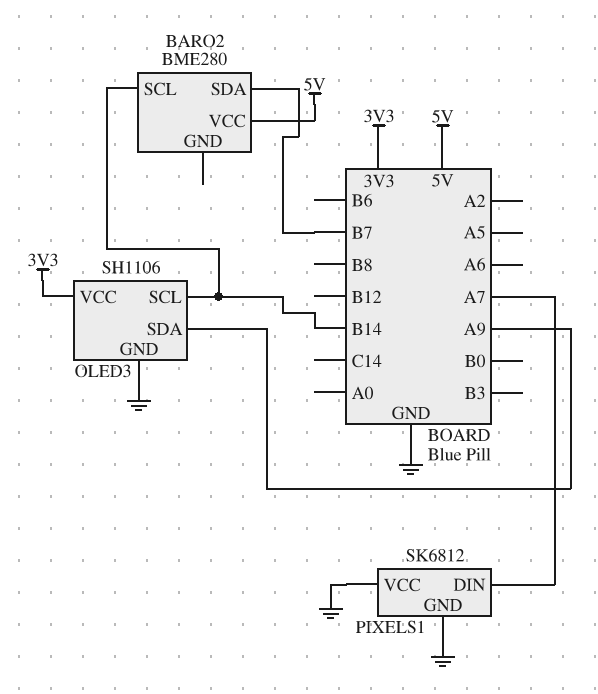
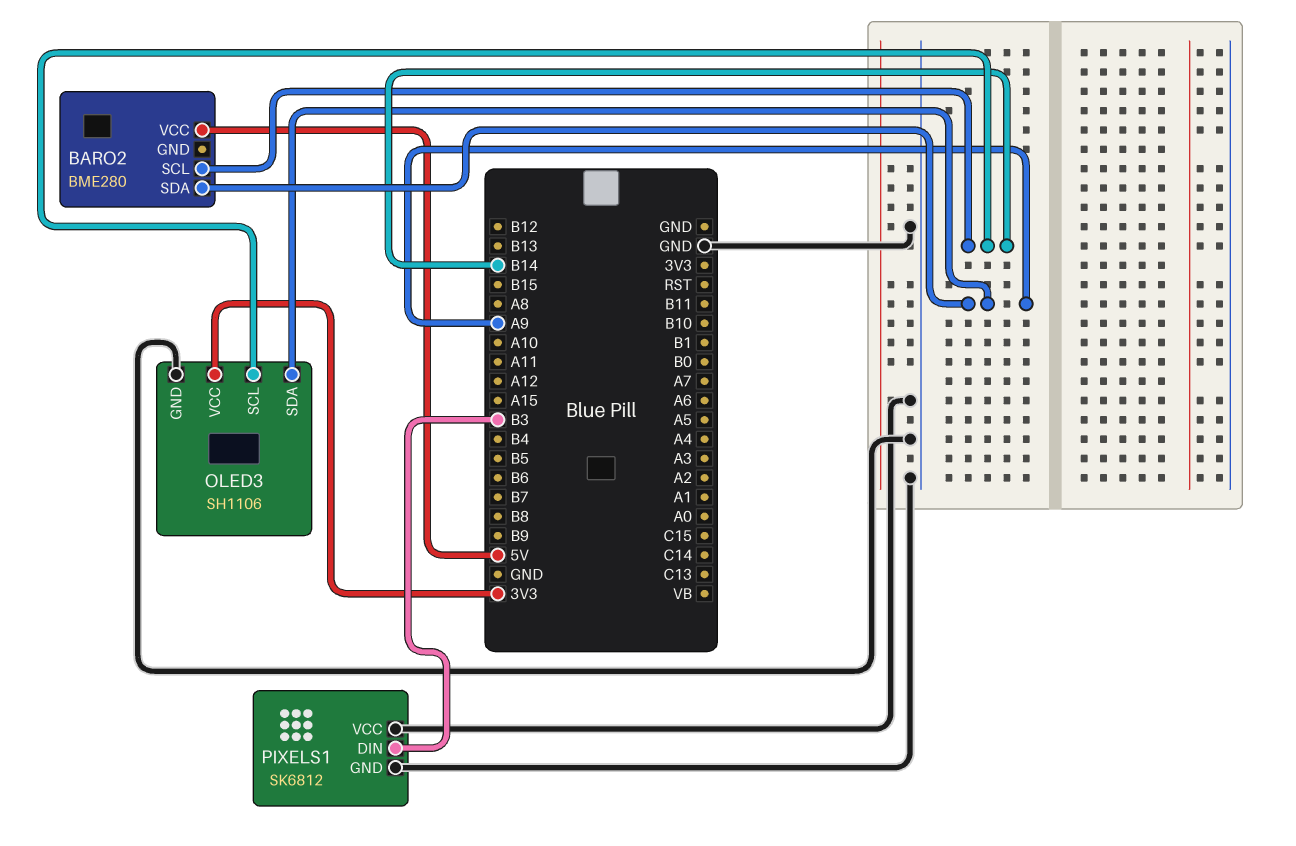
BARO2 pin SDA: B7 -> A9
PIXELS1 pin DIN: A7 -> B3

